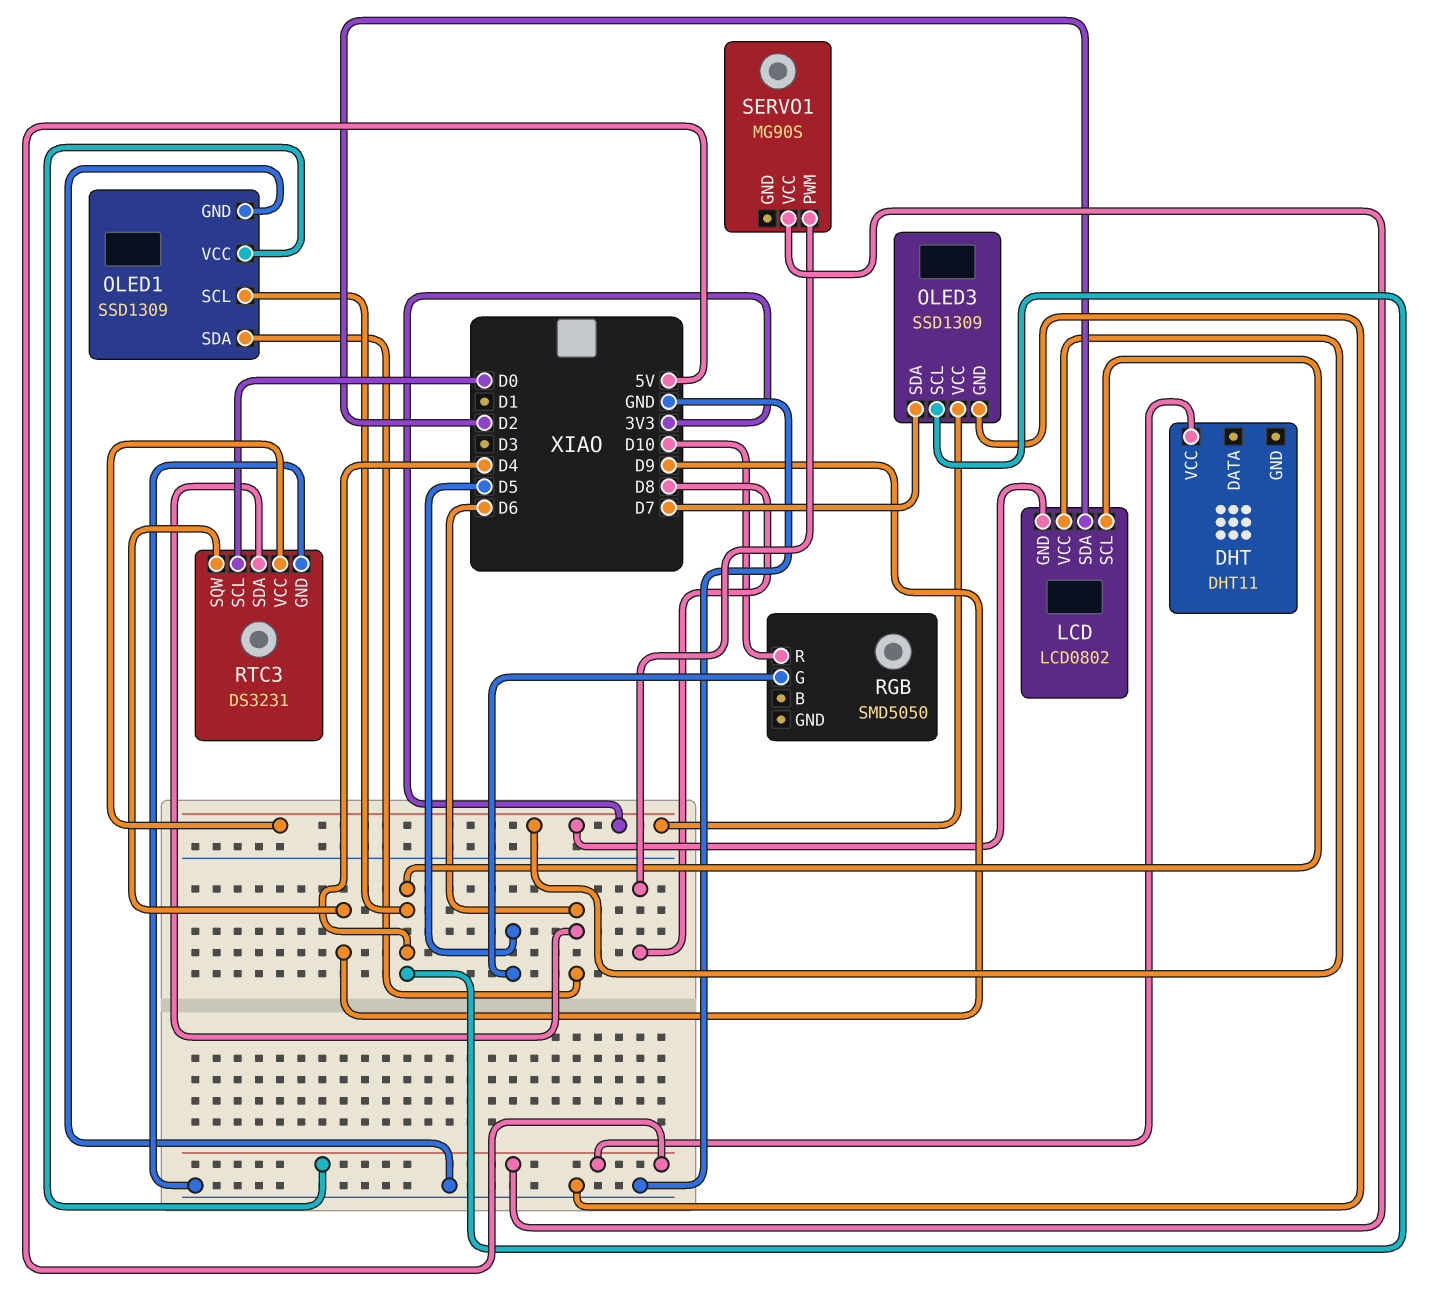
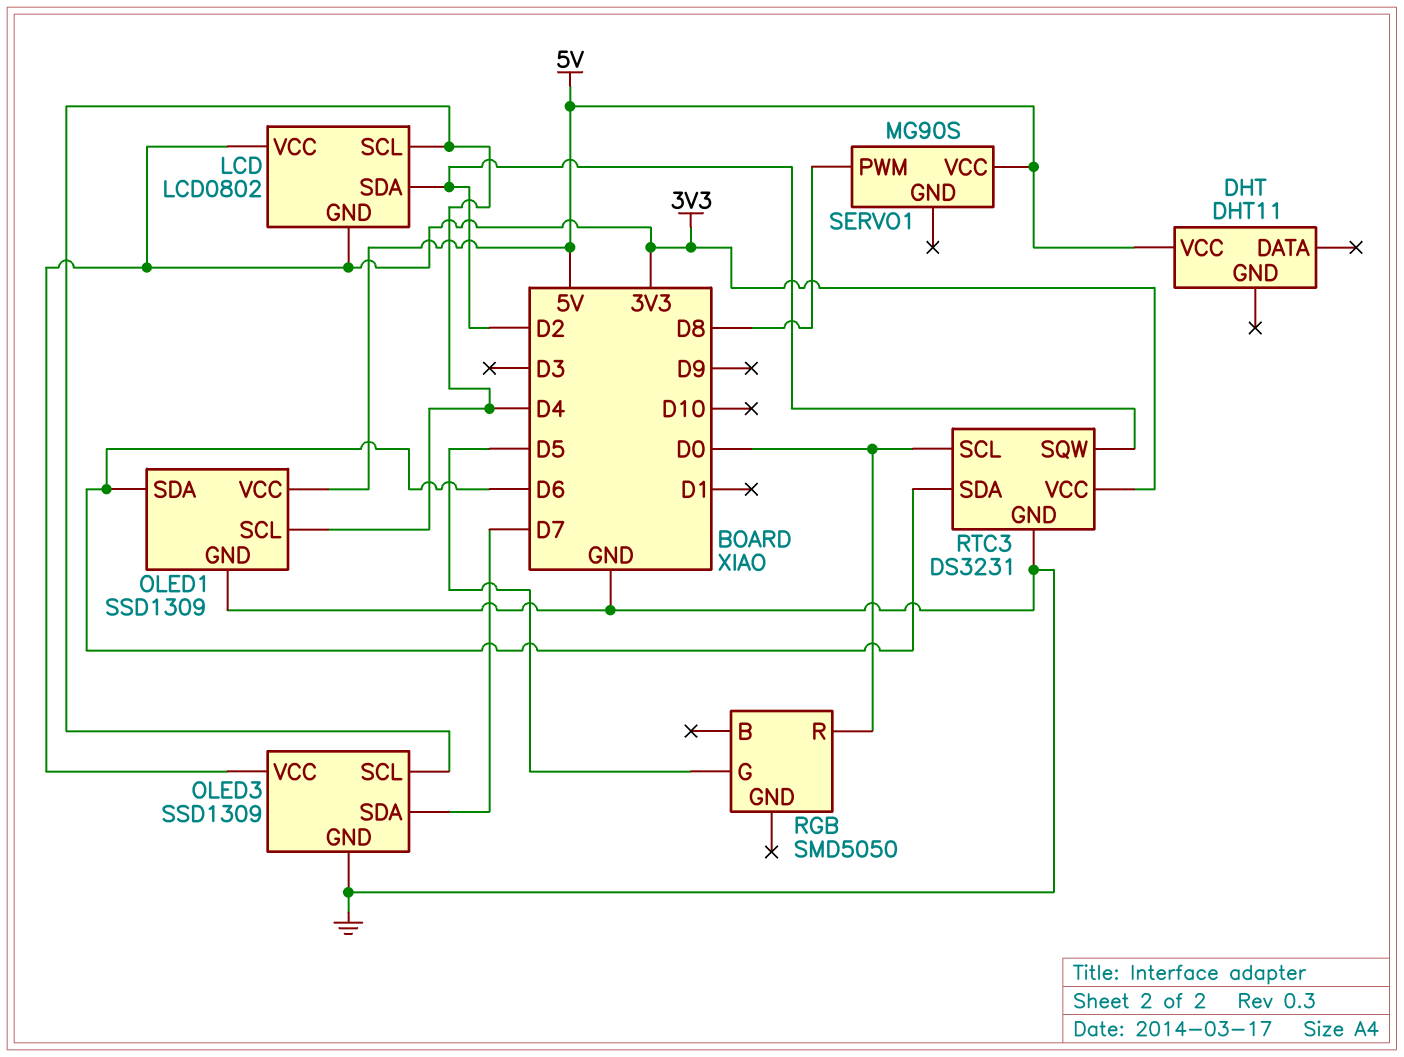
RGB pin R: D10 -> D0
RTC3 pin SQW: D9 -> D2

